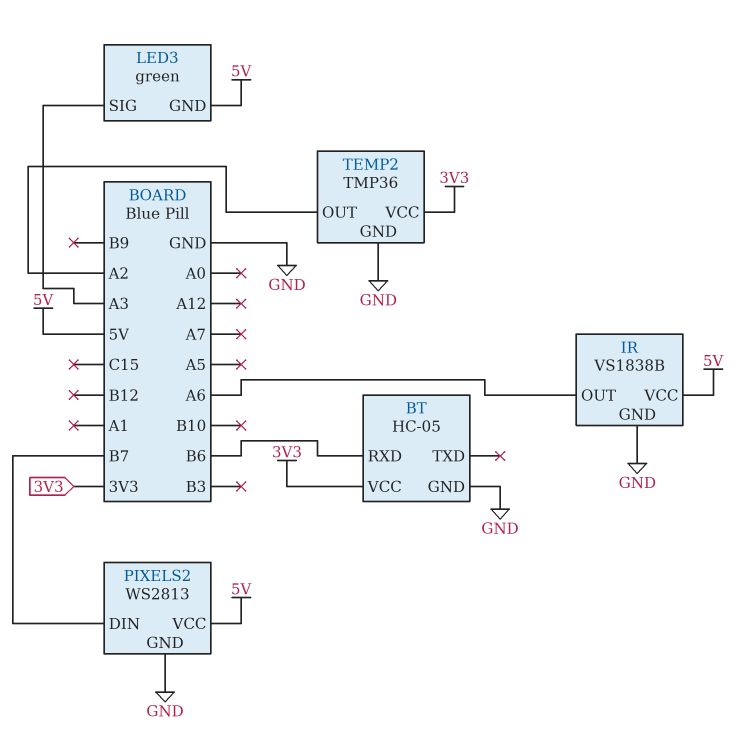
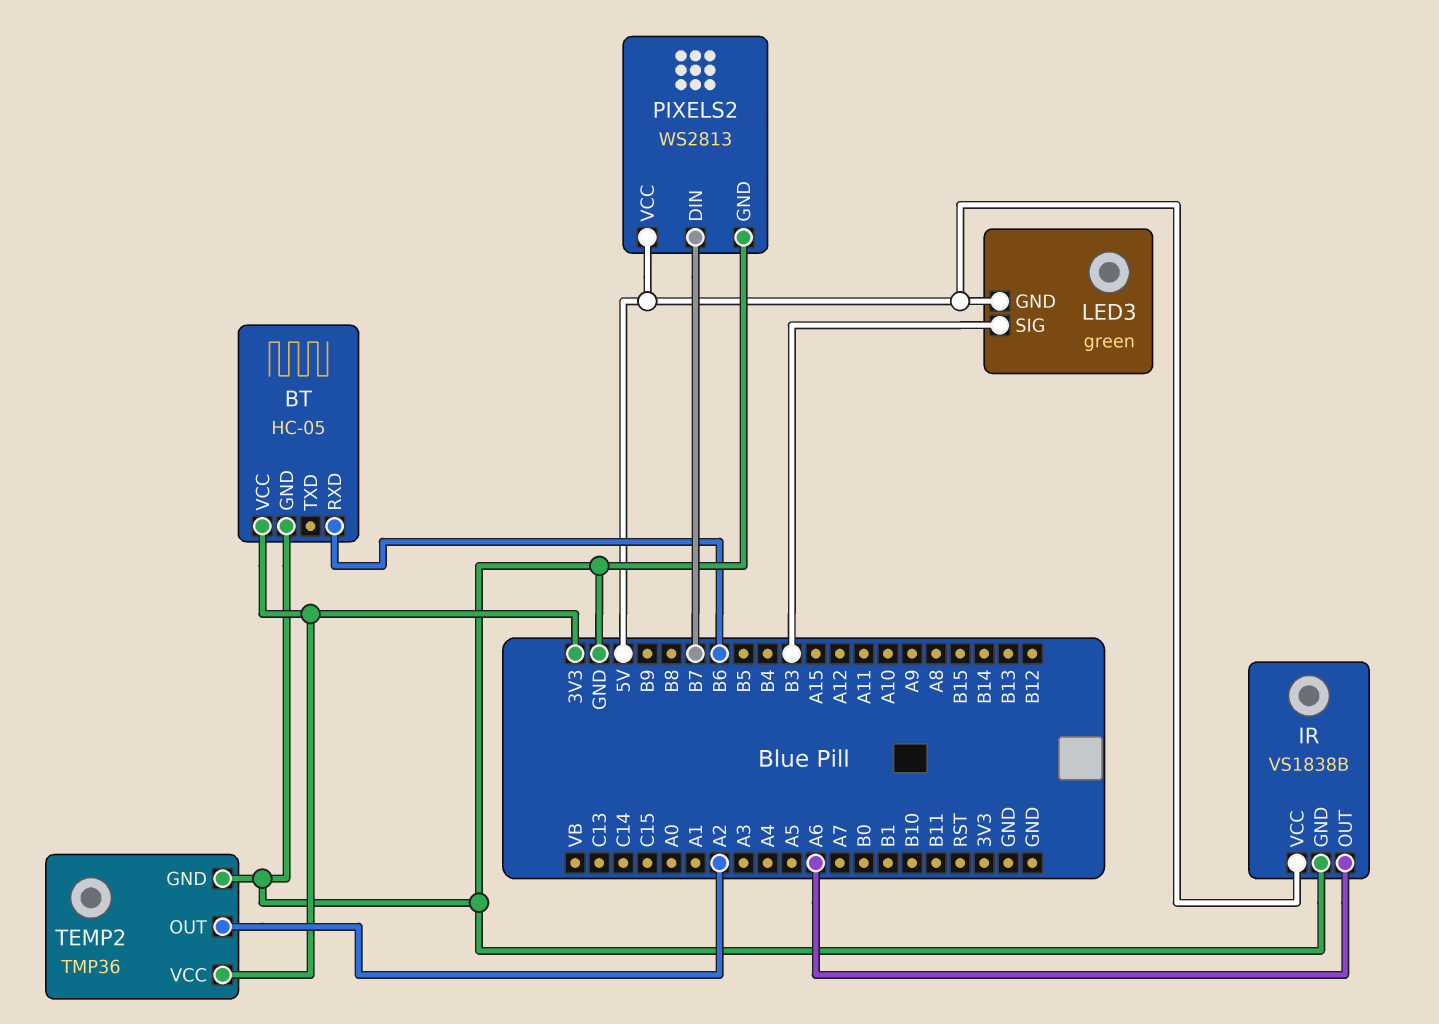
LED3 pin SIG: A3 -> B3

